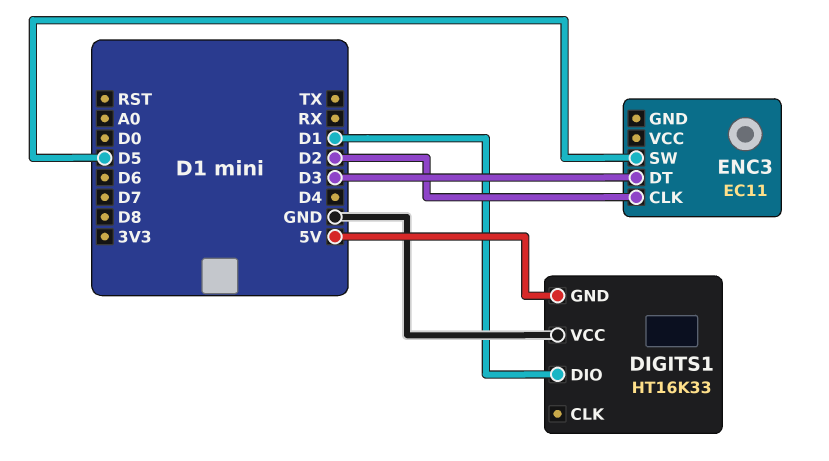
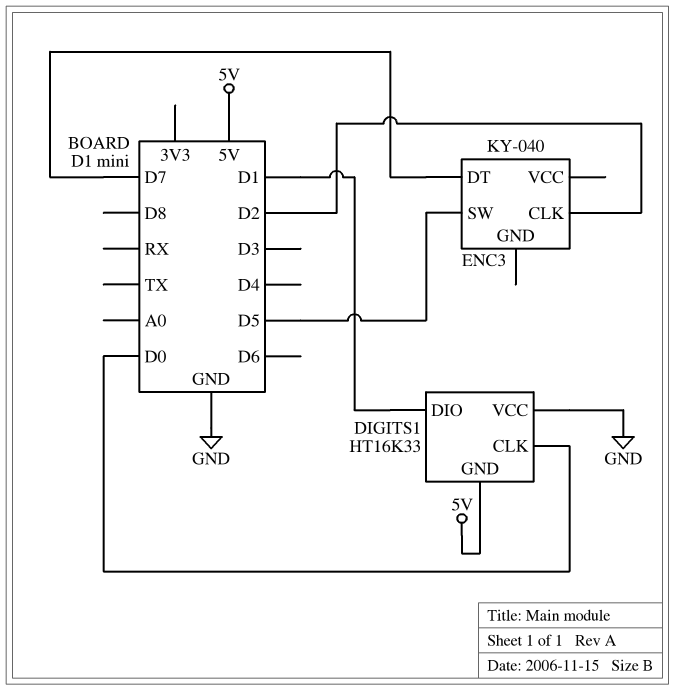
DIGITS1 pin CLK: none -> D0
ENC3: EC11 -> KY-040
ENC3 pin DT: D3 -> D7

